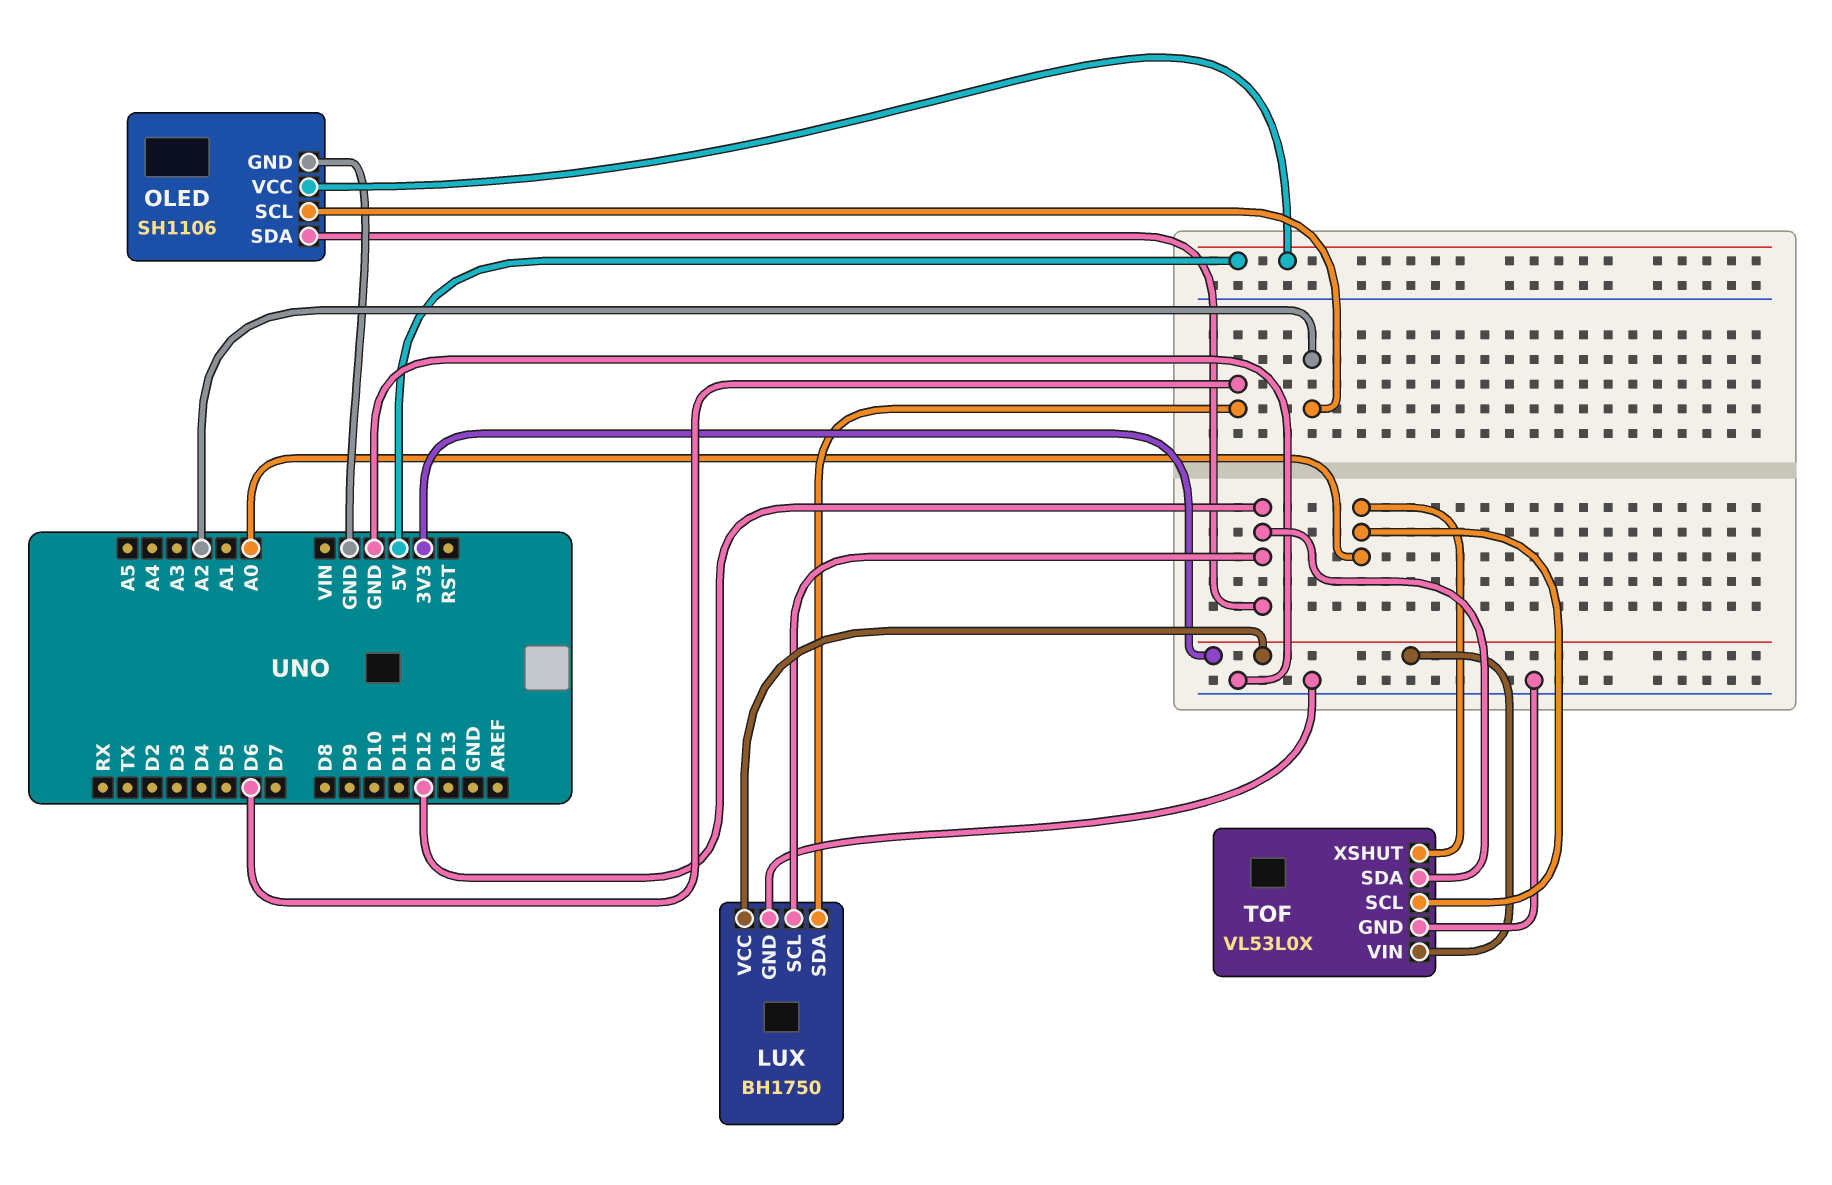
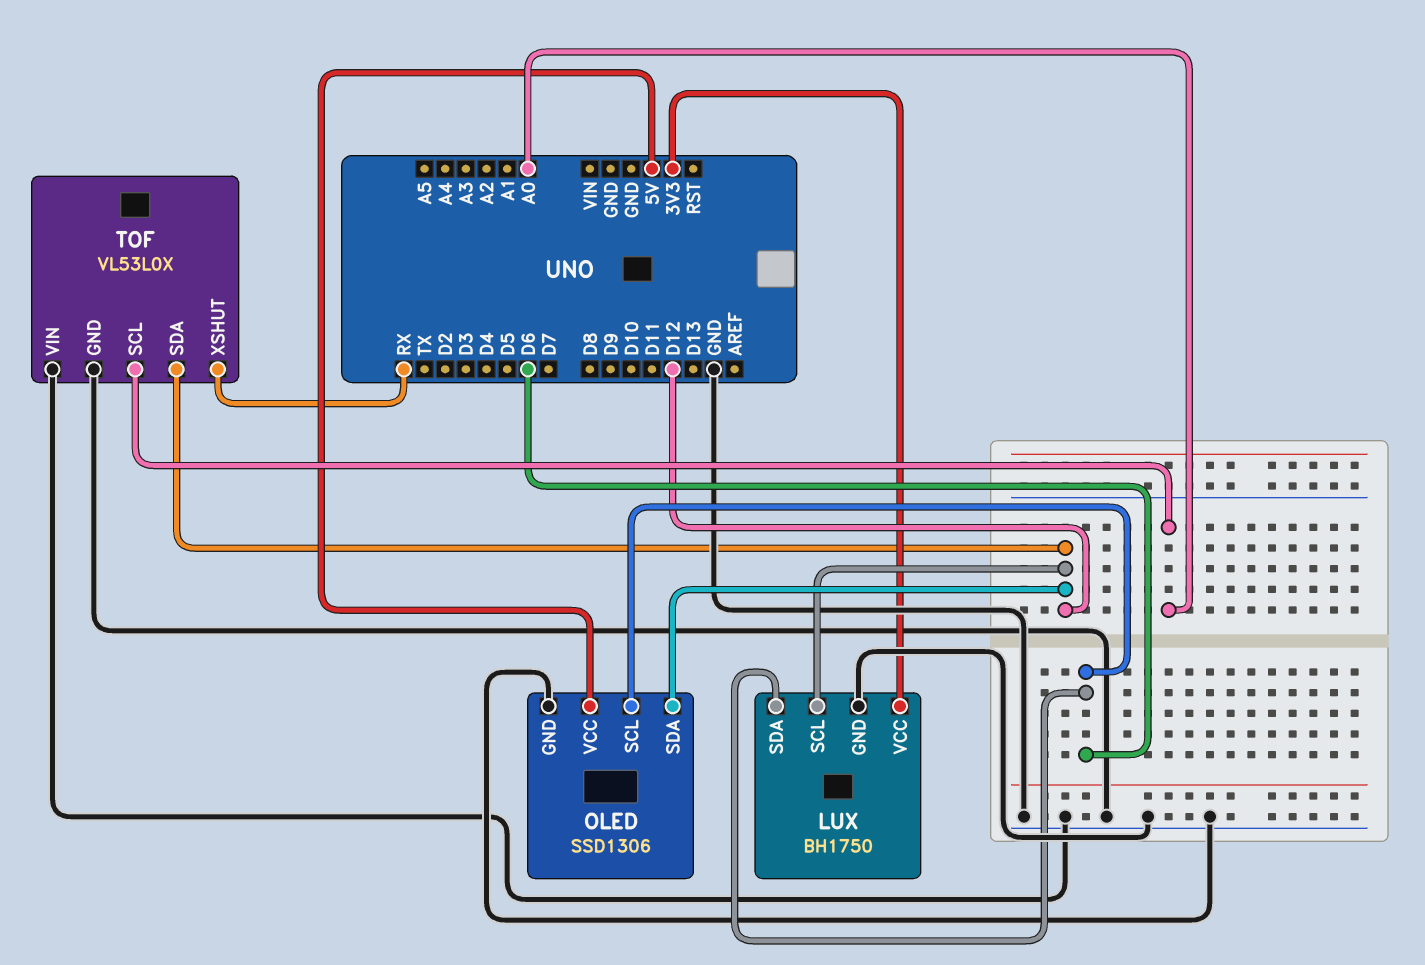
OLED: SH1106 -> SSD1306
OLED pin SCL: A2 -> D6
TOF pin VIN: 3V3 -> GND
TOF pin XSHUT: A0 -> RX

